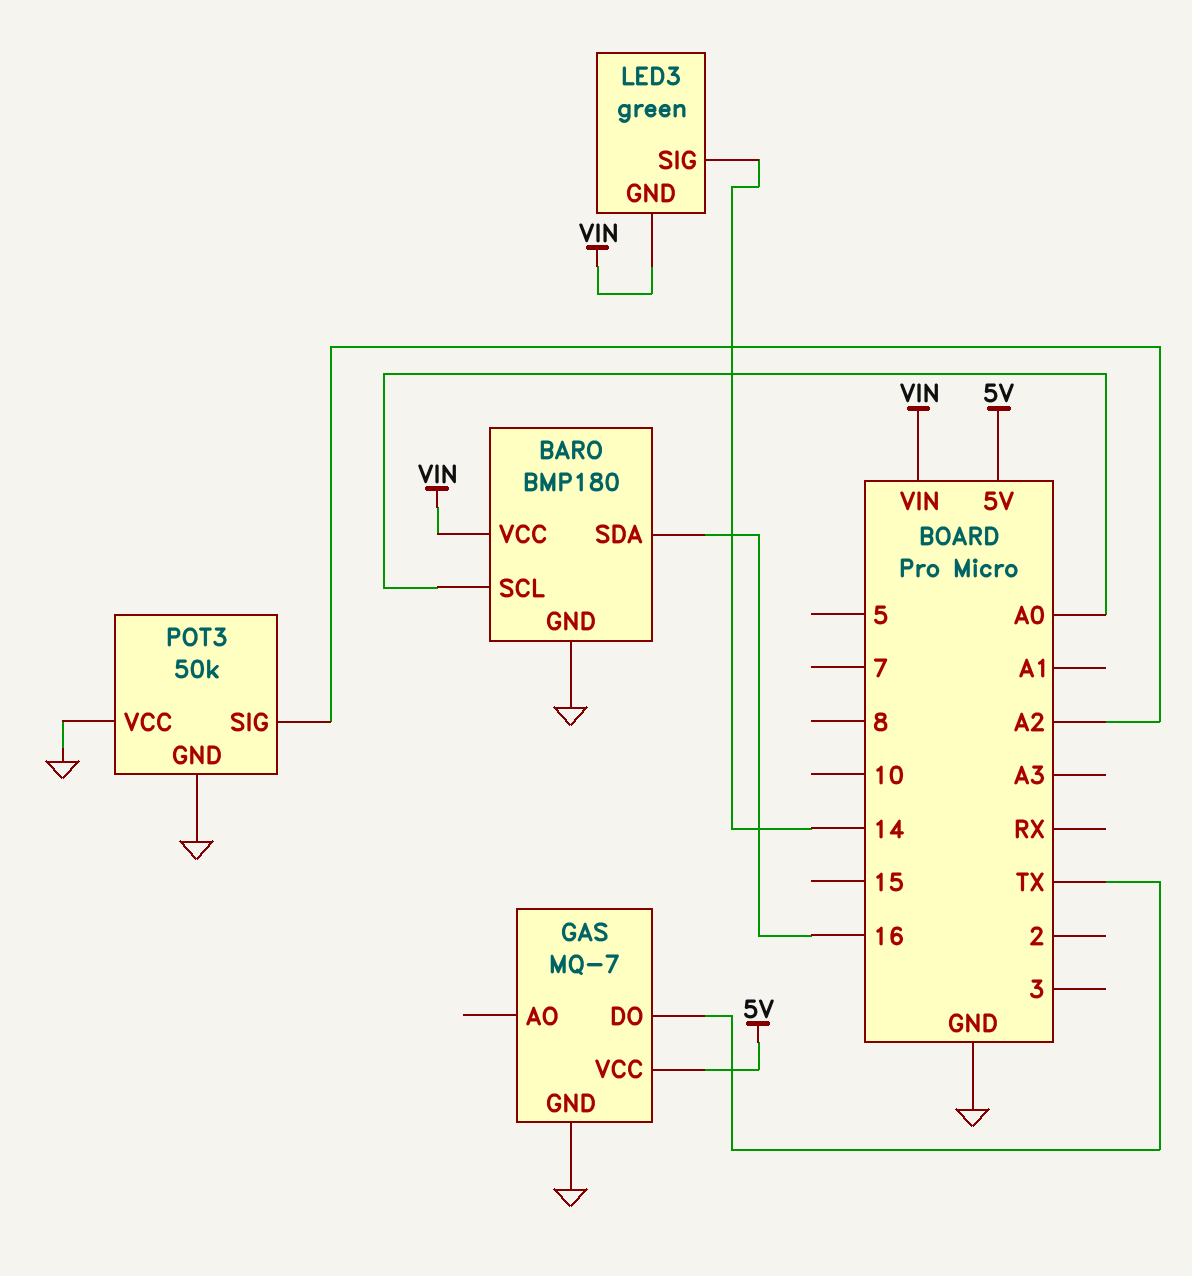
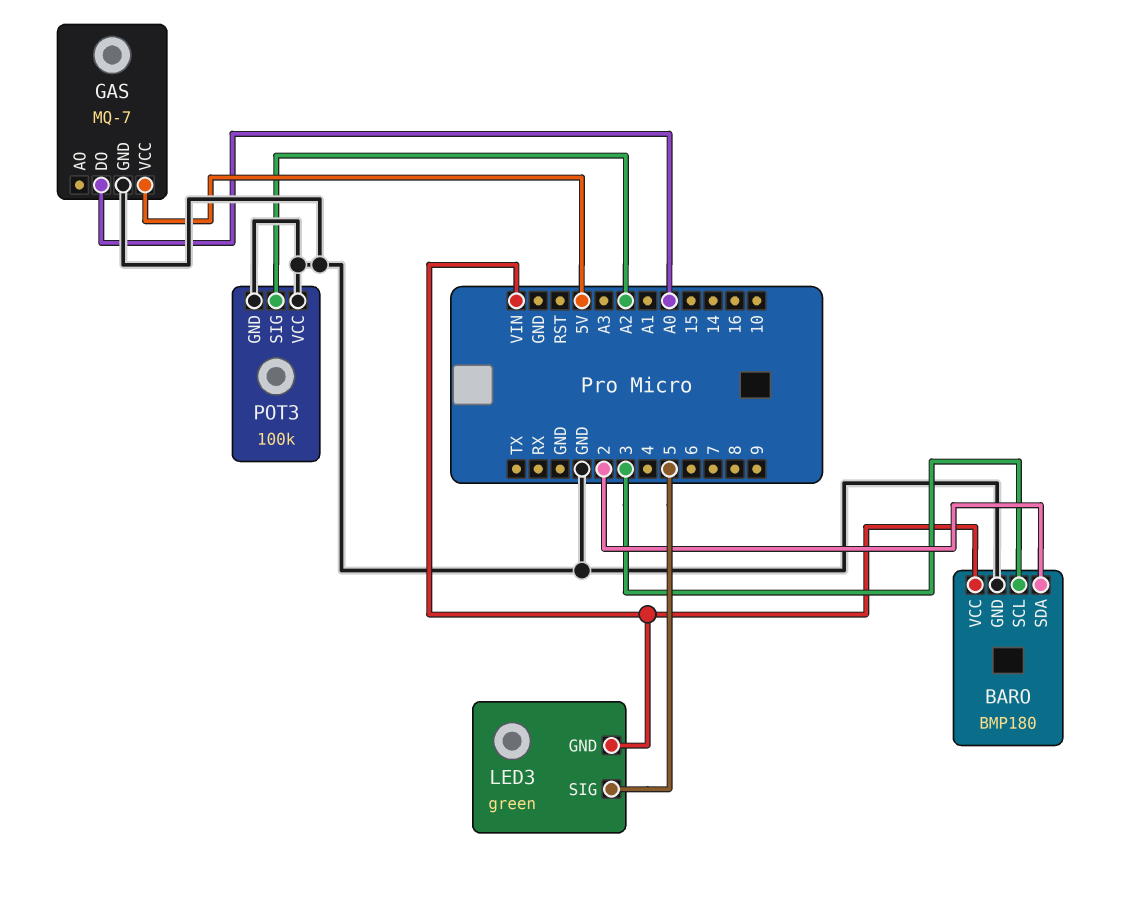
BARO pin SCL: A0 -> 3
BARO pin SDA: 16 -> 2
GAS pin DO: TX -> A0
LED3 pin SIG: 14 -> 5
POT3: 50k -> 100k

